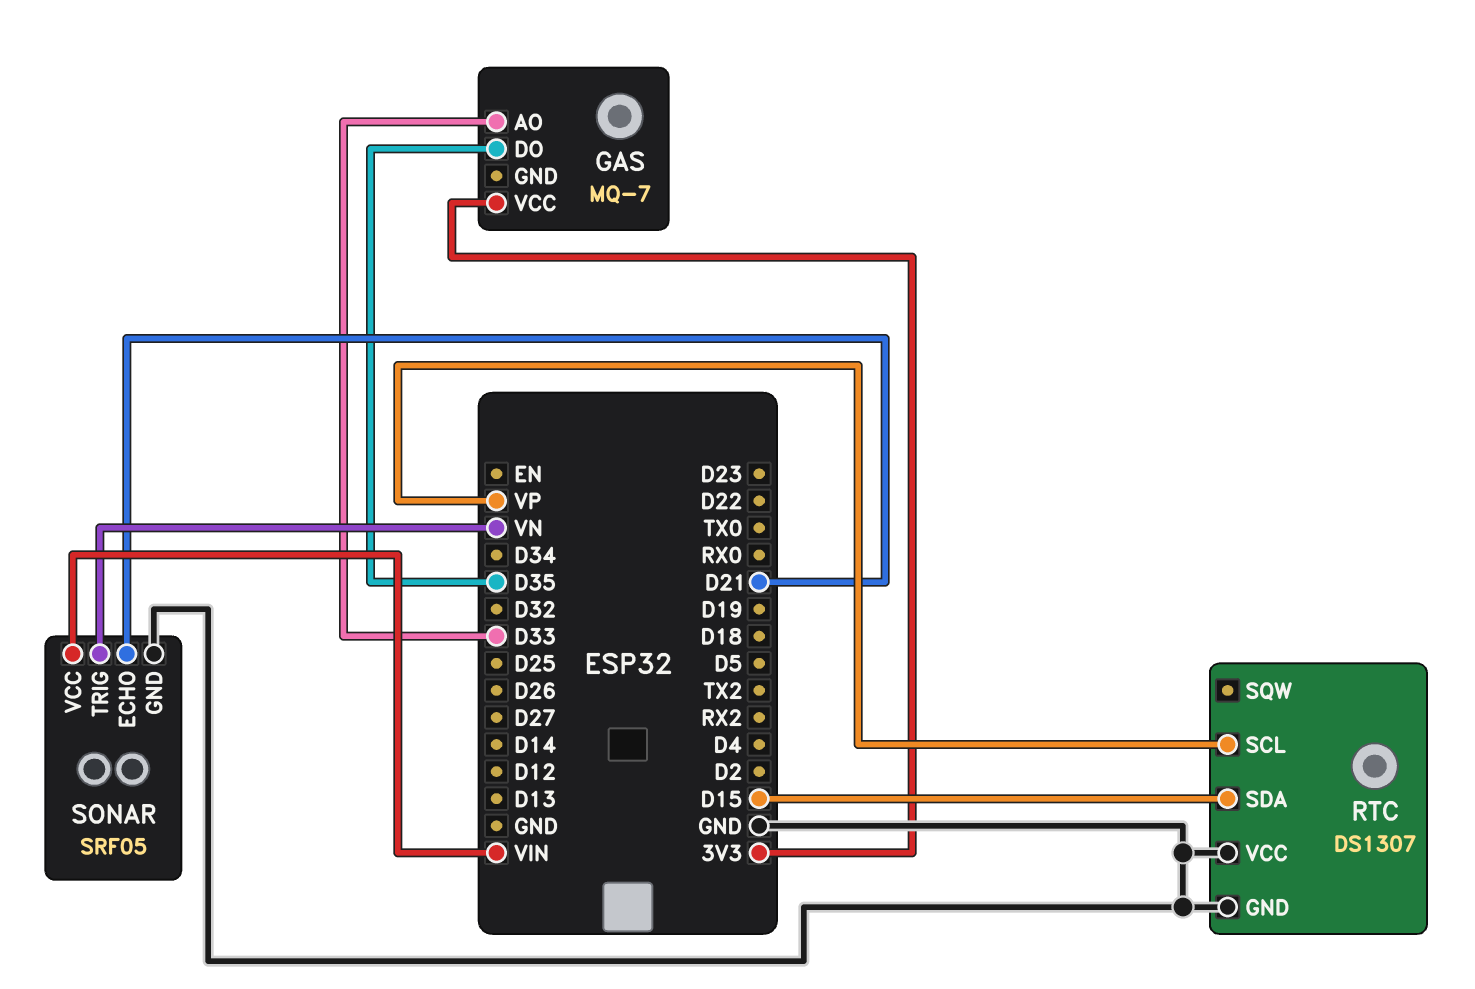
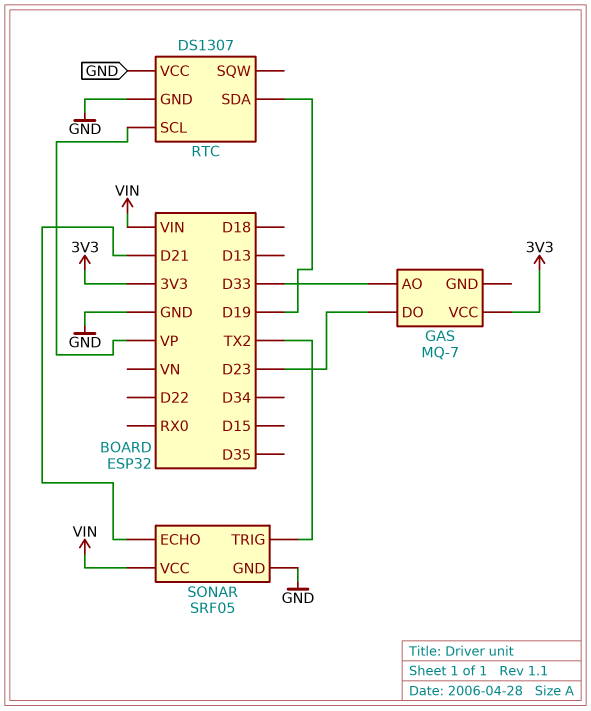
GAS pin DO: D35 -> D23
RTC pin SDA: D15 -> D19
SONAR pin TRIG: VN -> TX2

